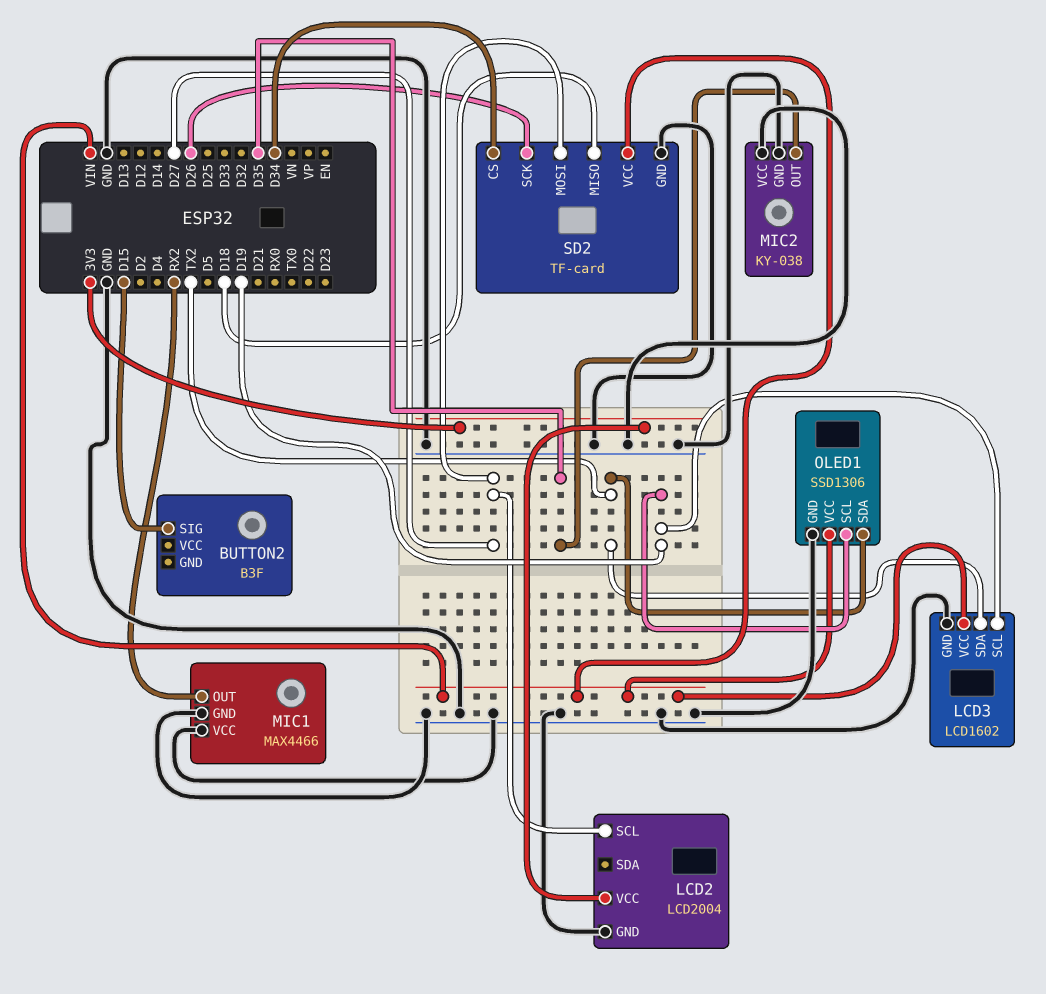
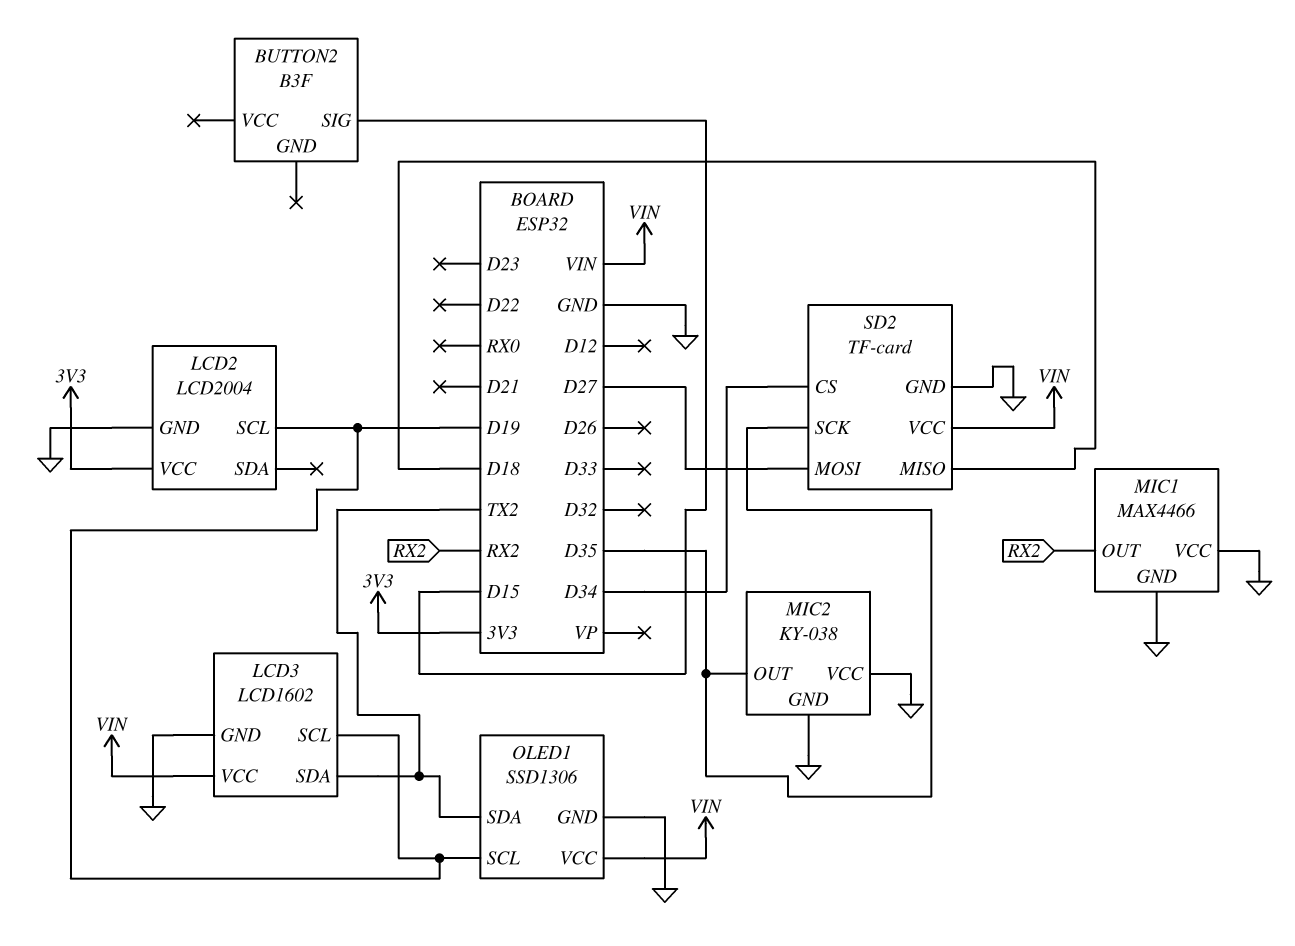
LCD2 pin SCL: D27 -> D19
SD2 pin SCK: D26 -> D35

